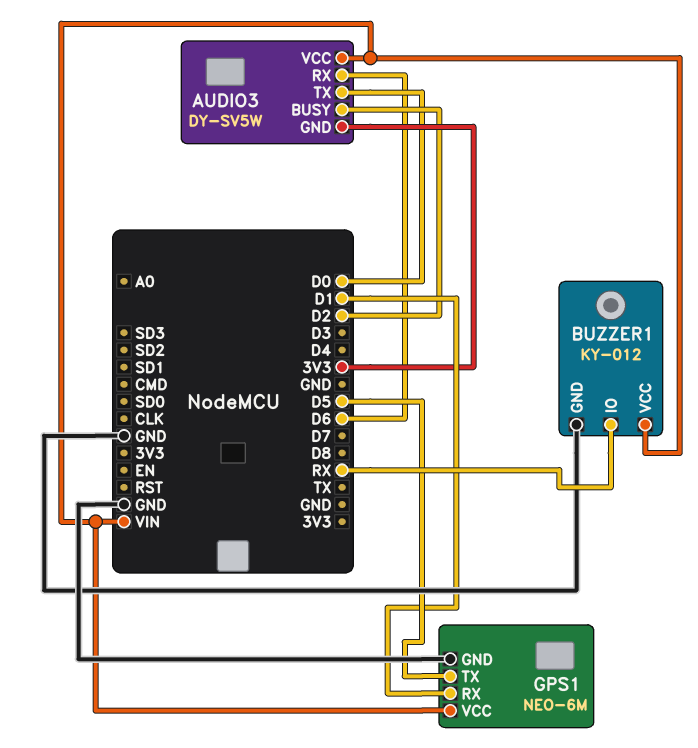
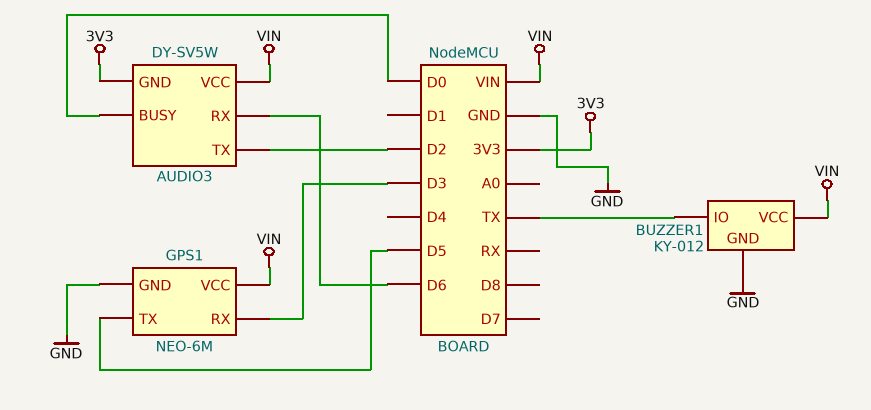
AUDIO3 pin BUSY: D2 -> D0
AUDIO3 pin TX: D0 -> D2
BUZZER1 pin IO: RX -> TX
GPS1 pin RX: D1 -> D3

